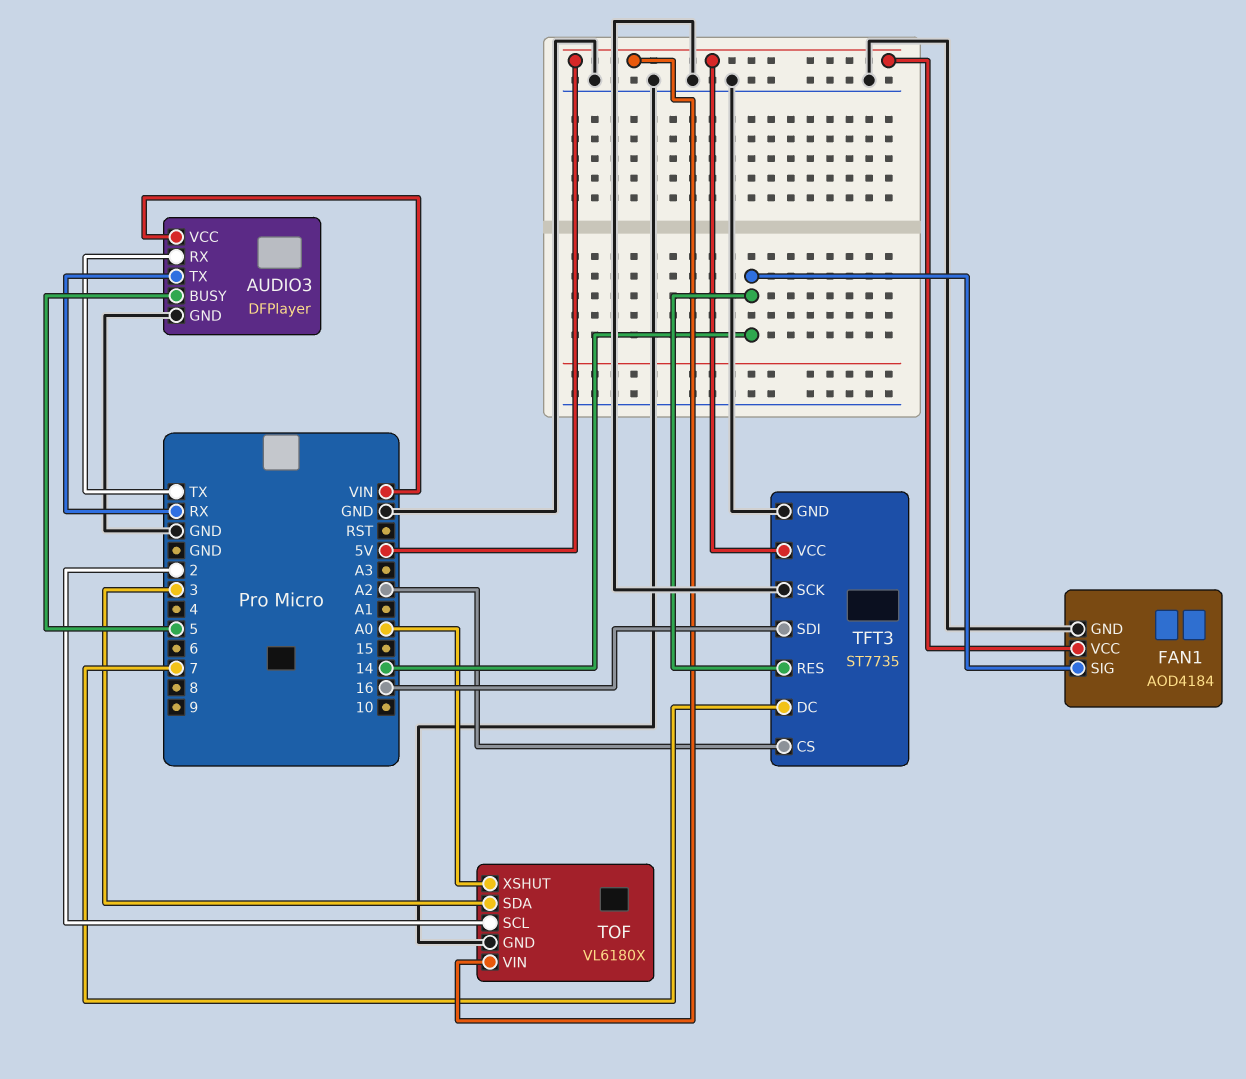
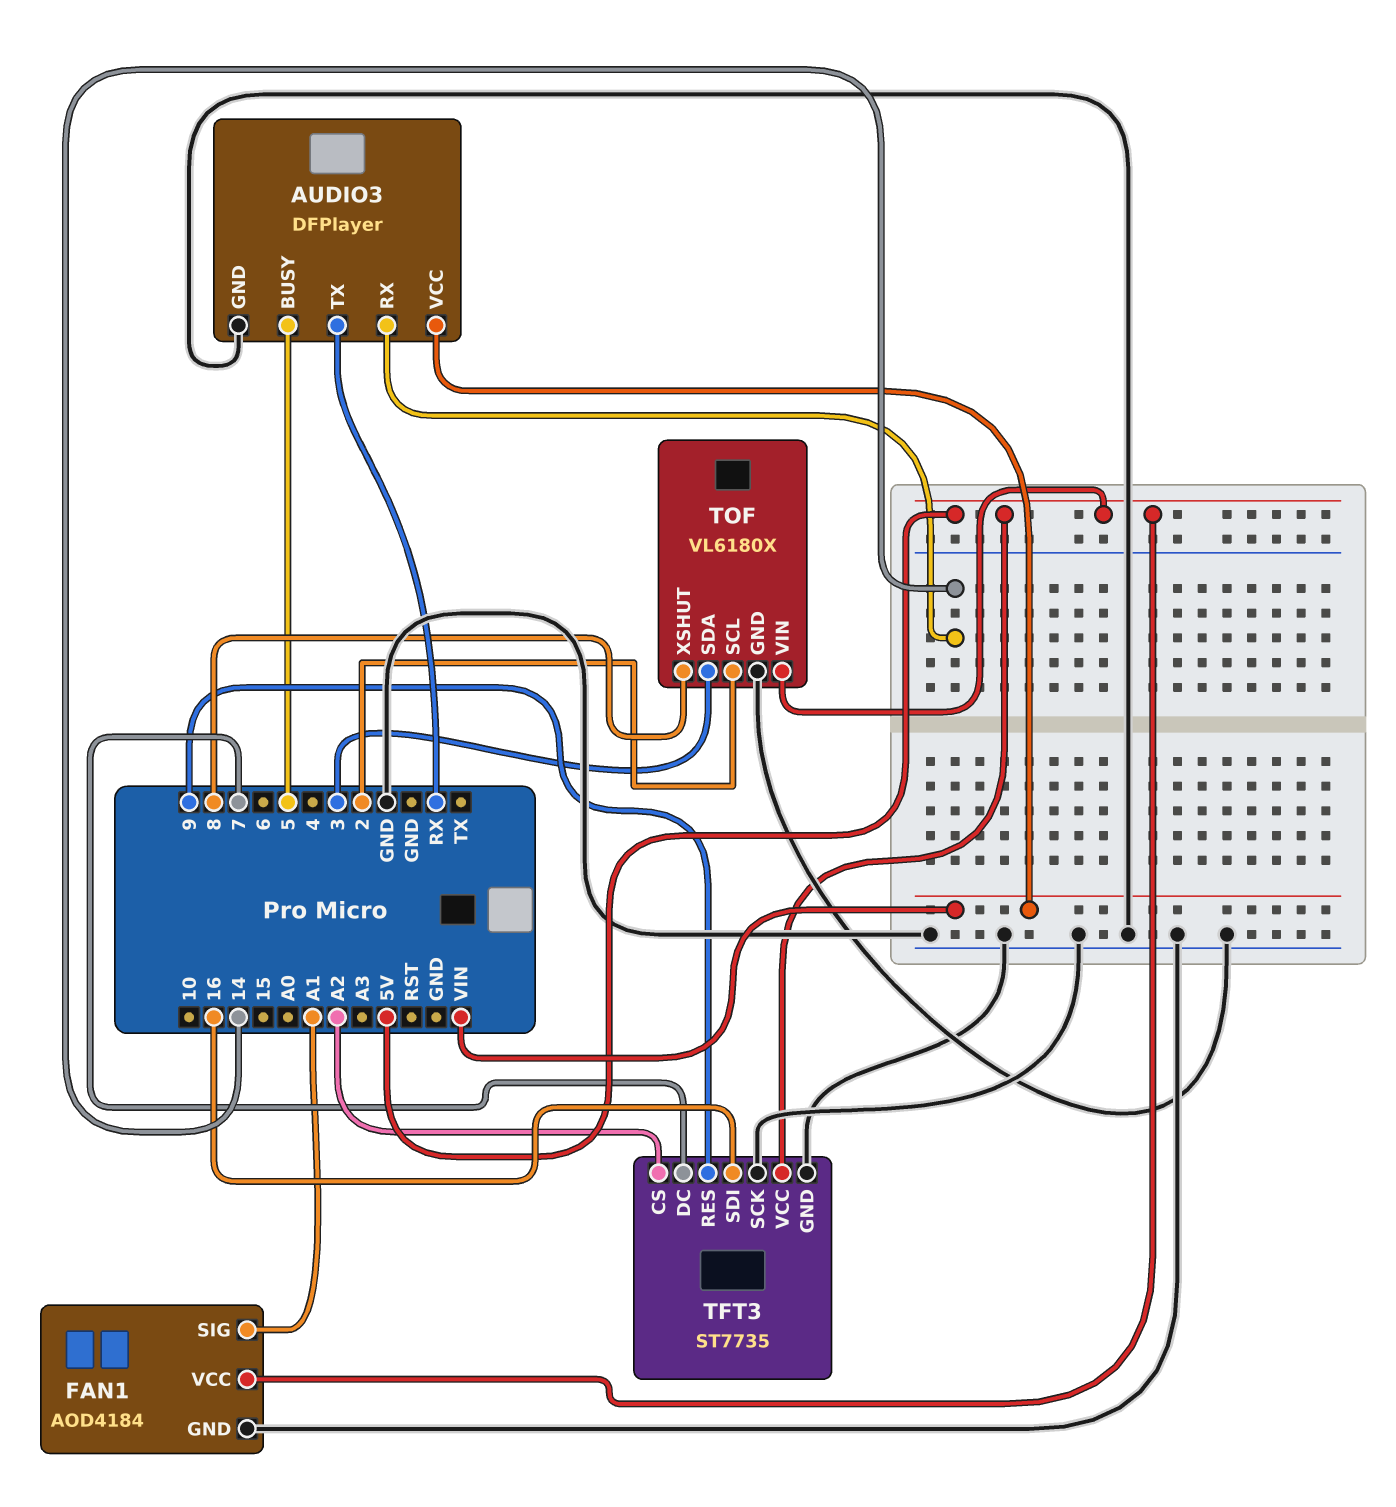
AUDIO3 pin RX: TX -> 14
FAN1 pin SIG: 14 -> A1
TFT3 pin RES: 14 -> 9
TOF pin XSHUT: A0 -> 8

